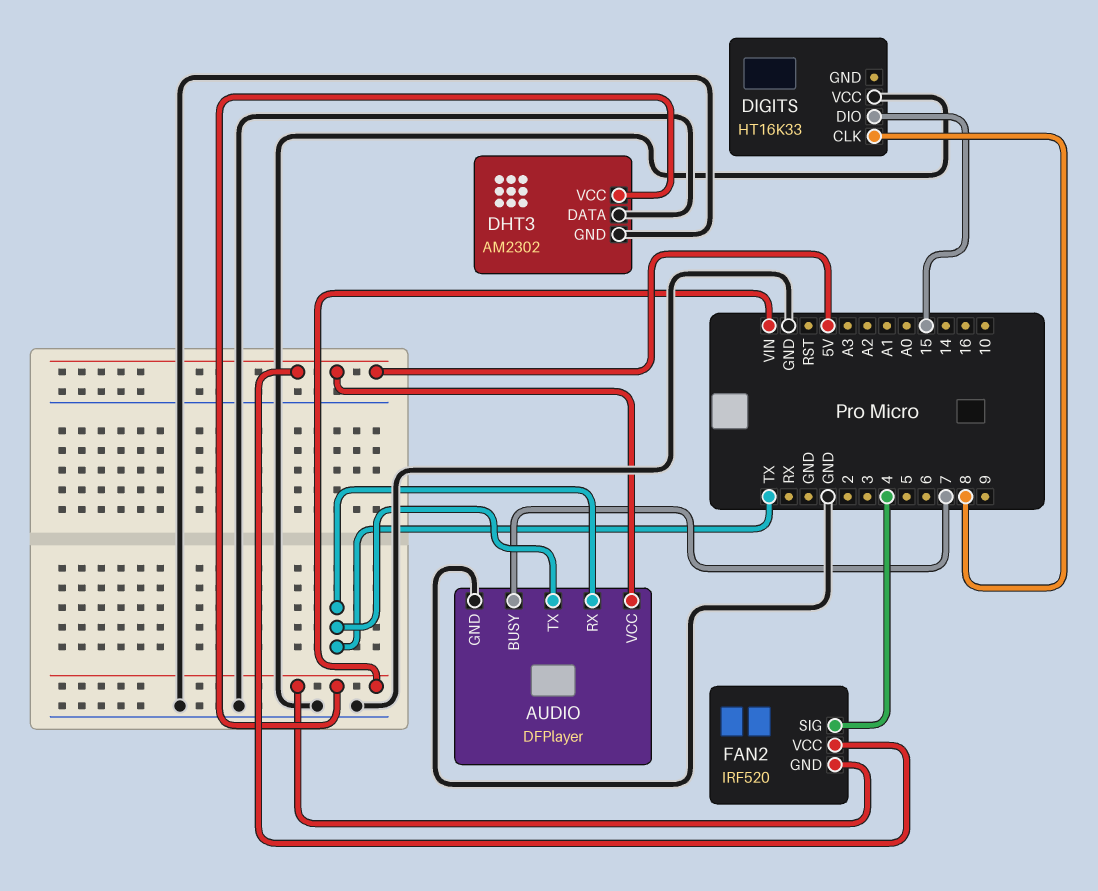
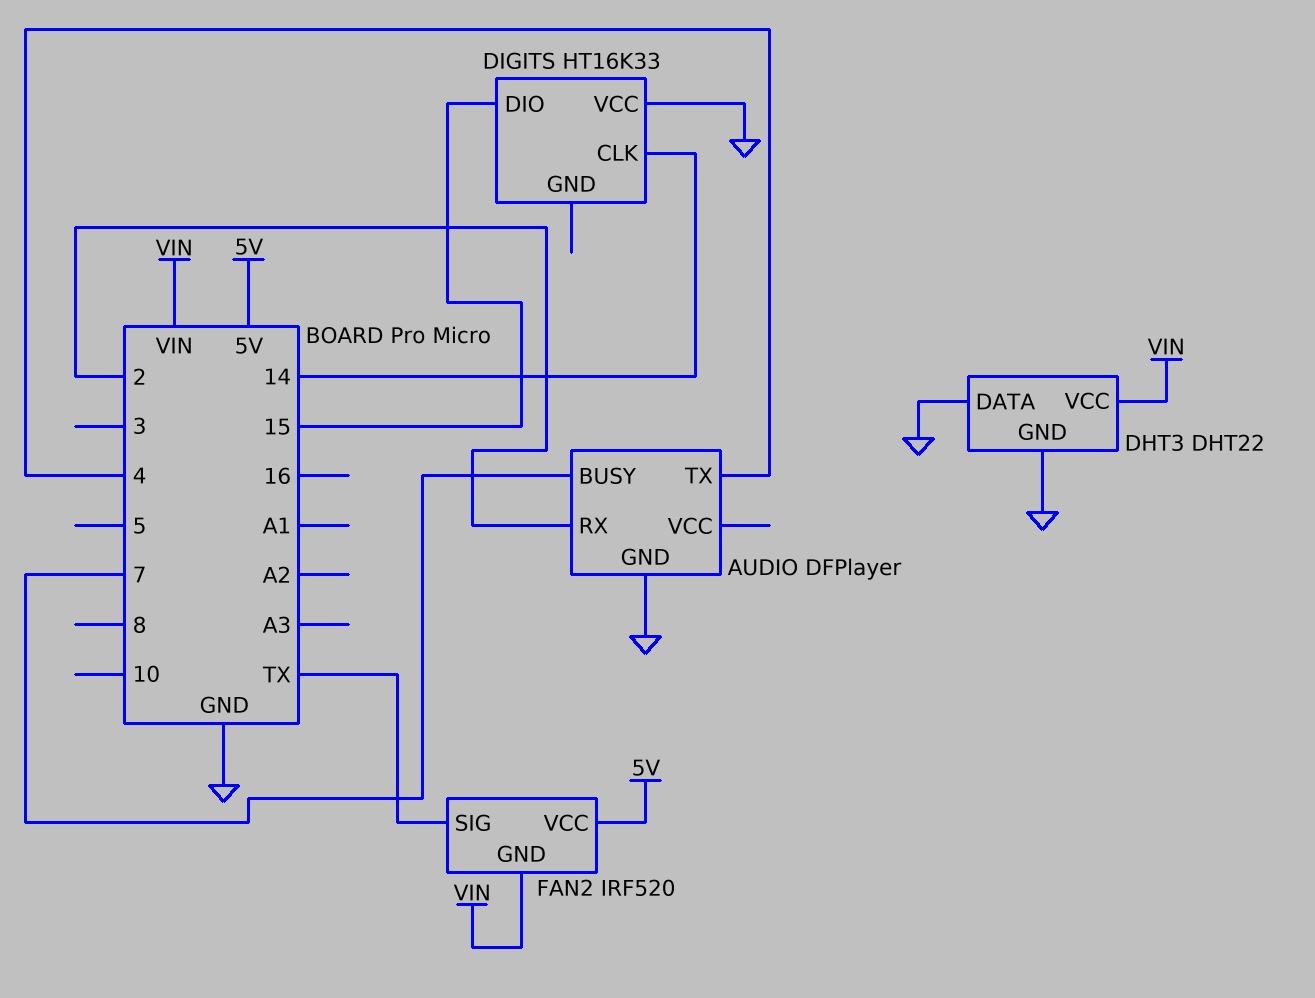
AUDIO pin RX: TX -> 2
AUDIO pin TX: TX -> 4
AUDIO pin VCC: 5V -> none
DHT3: AM2302 -> DHT22
DIGITS pin CLK: 8 -> 14
FAN2 pin SIG: 4 -> TX

